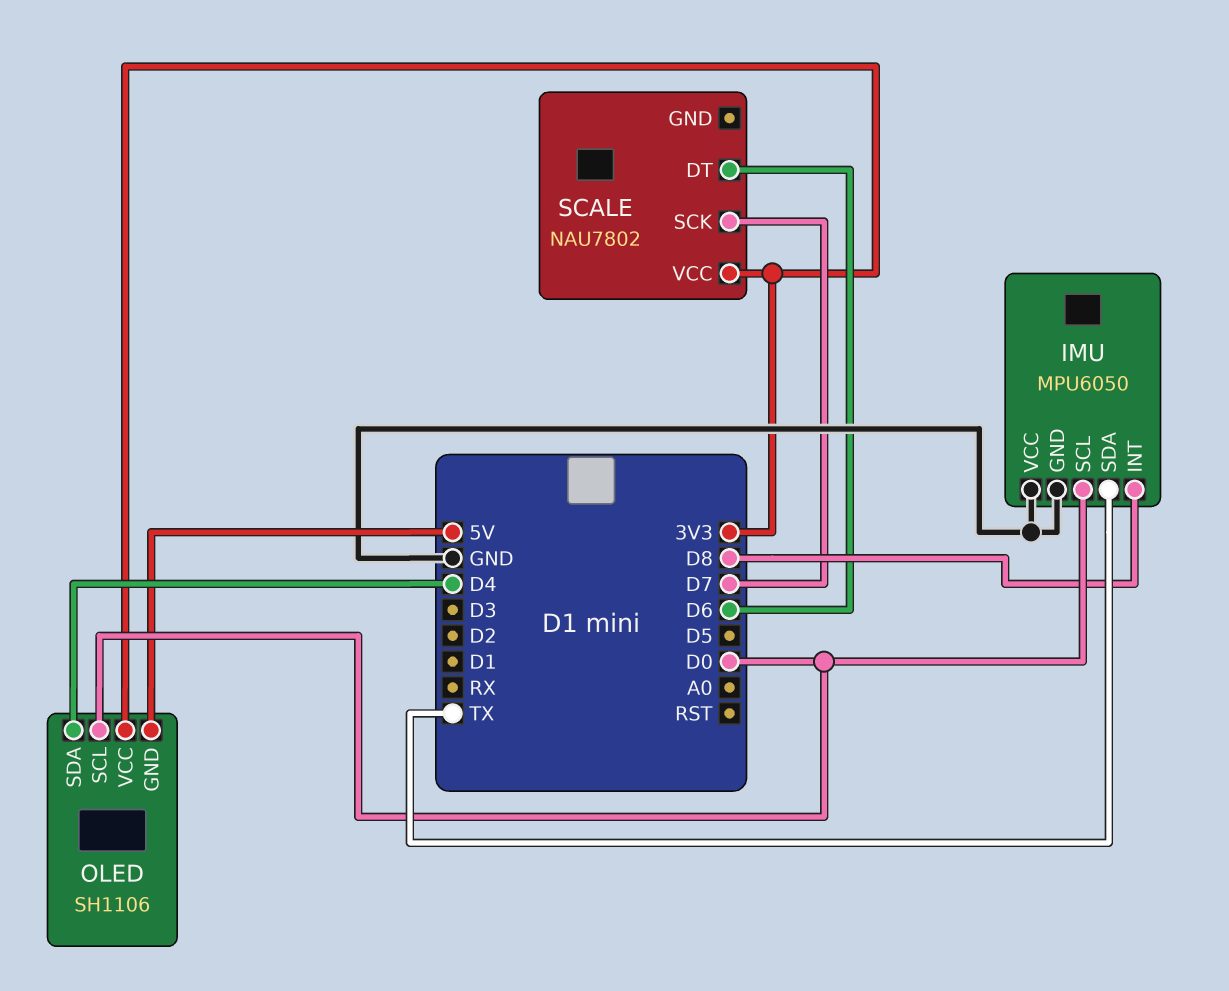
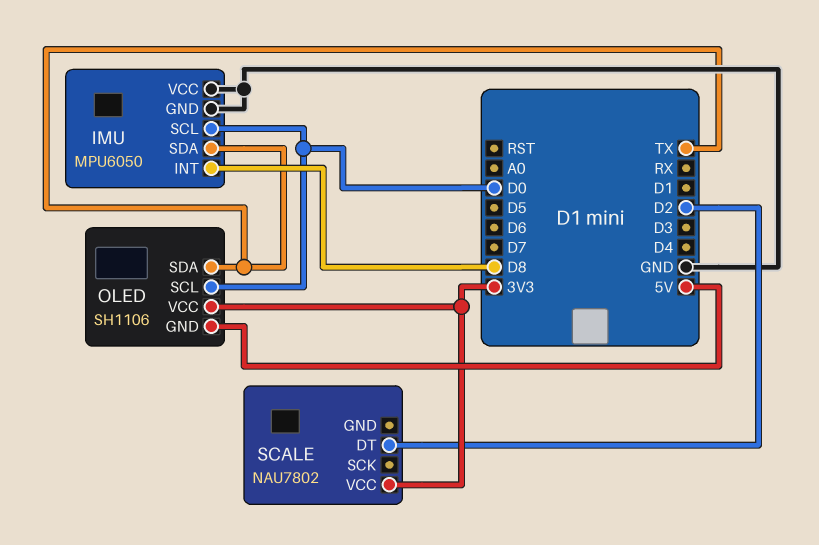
OLED pin SDA: D4 -> TX
SCALE pin DT: D6 -> D2
SCALE pin SCK: D7 -> none

